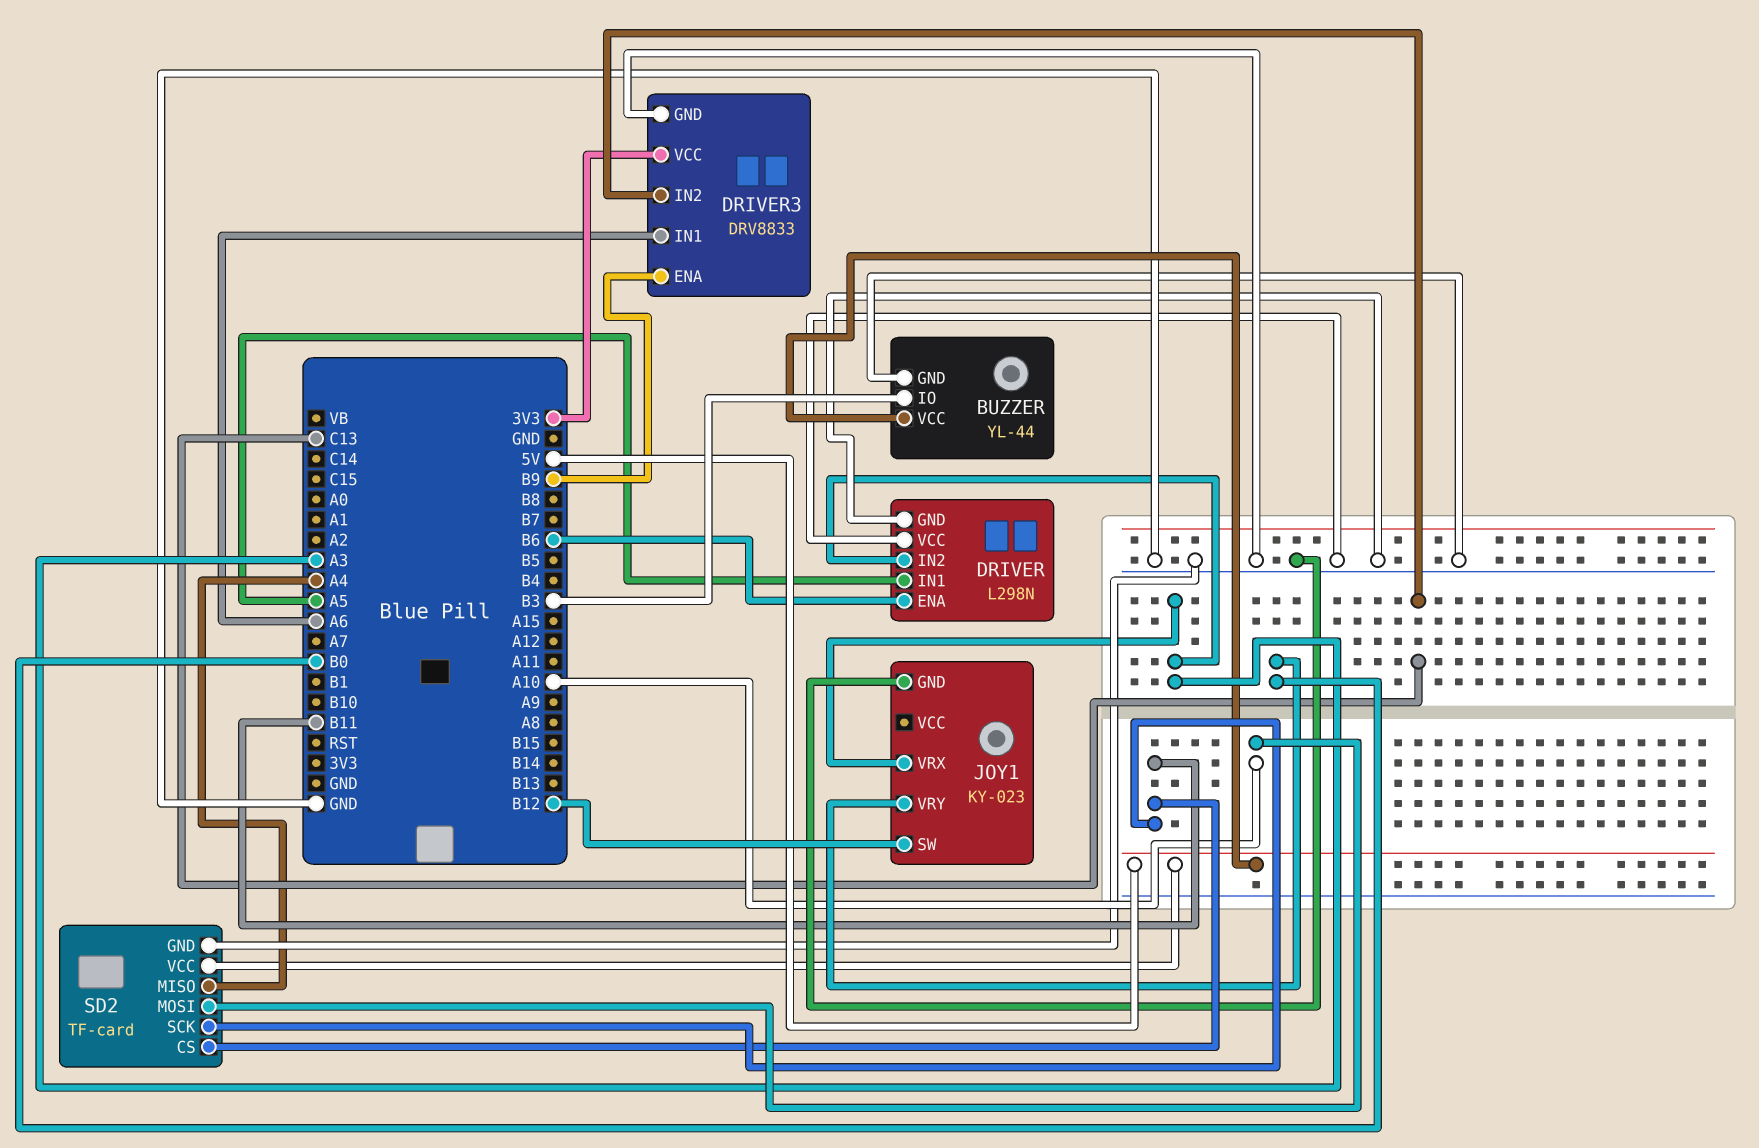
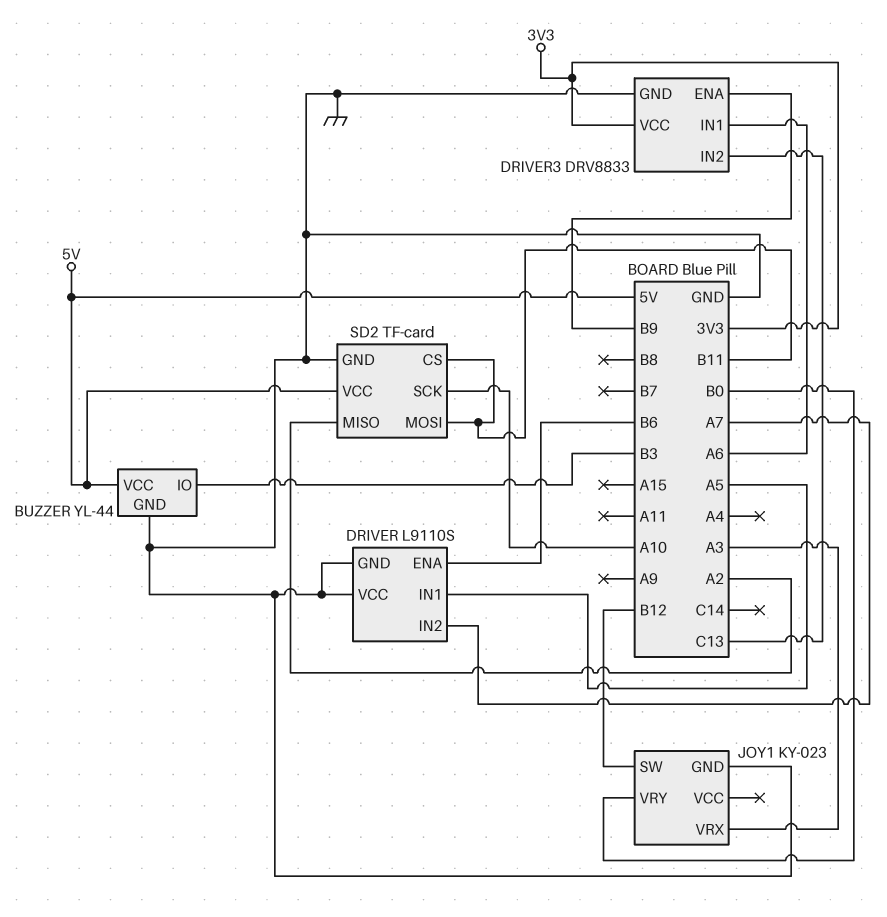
DRIVER: L298N -> L9110S
DRIVER pin IN2: A3 -> A7
SD2 pin MISO: A4 -> A2
SD2 pin MOSI: A10 -> B11
SD2 pin SCK: B11 -> A10

